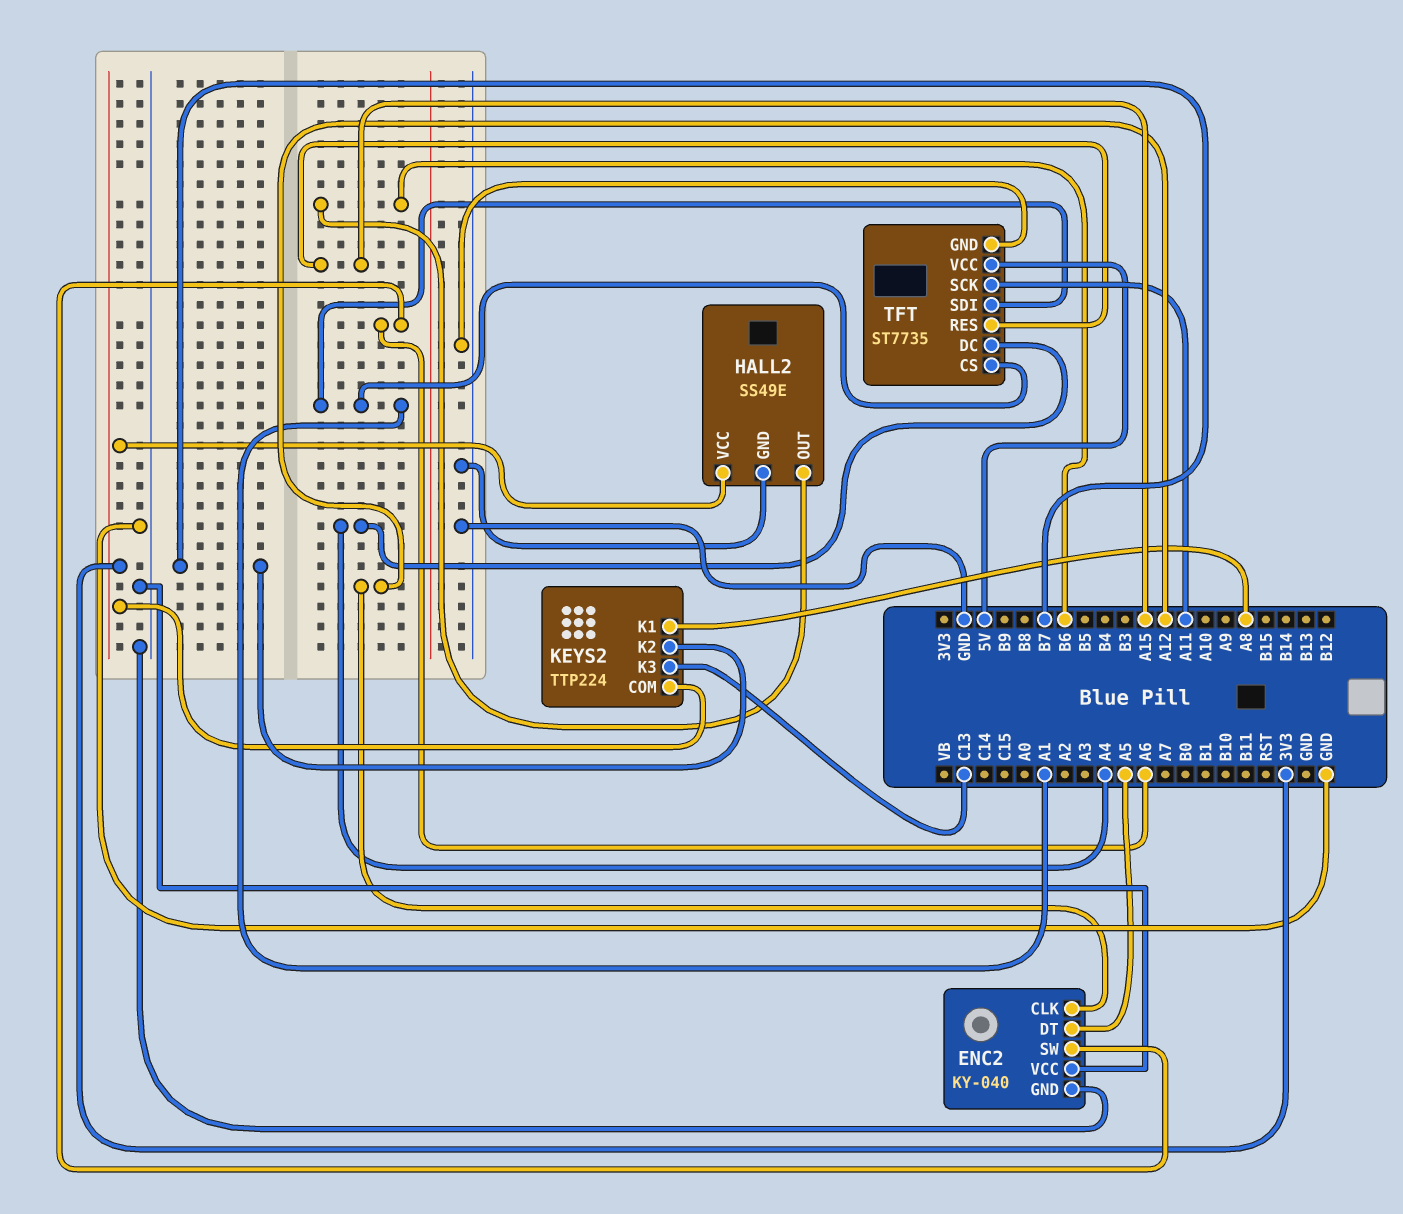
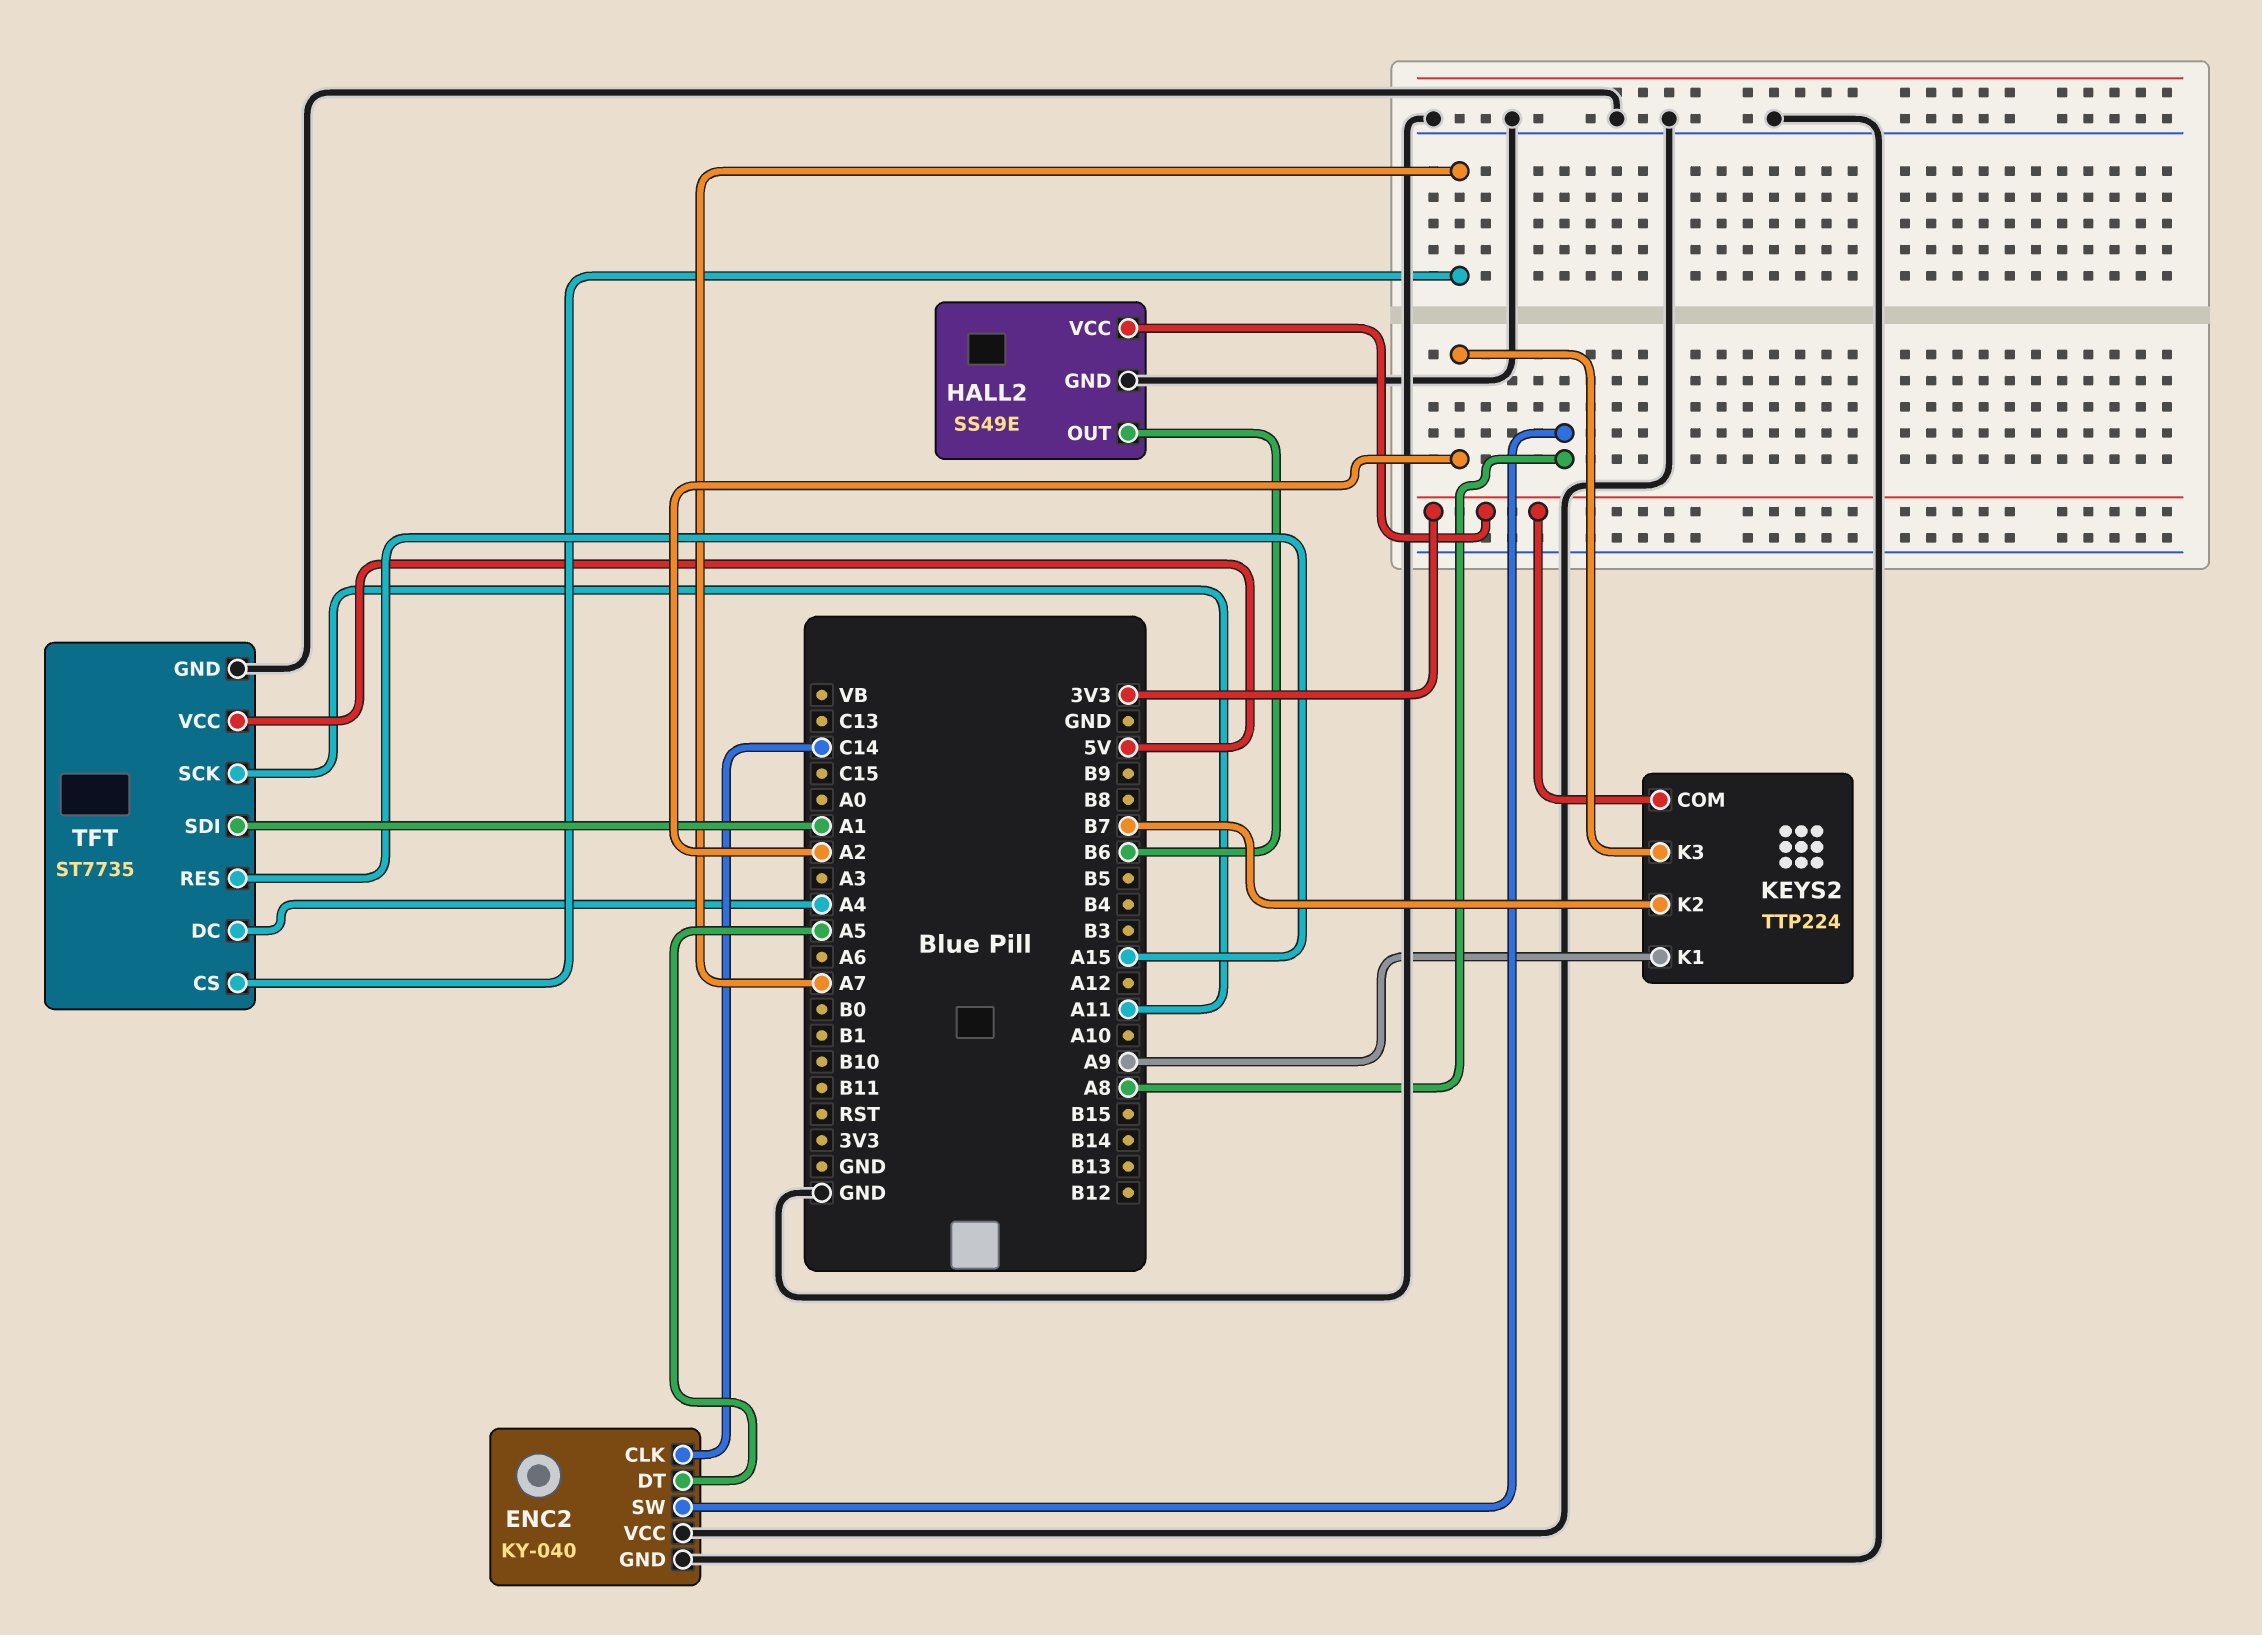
ENC2 pin CLK: A12 -> C14
ENC2 pin SW: A6 -> A8
KEYS2 pin K1: A8 -> A9
KEYS2 pin K3: C13 -> A2
TFT pin CS: A1 -> A7

